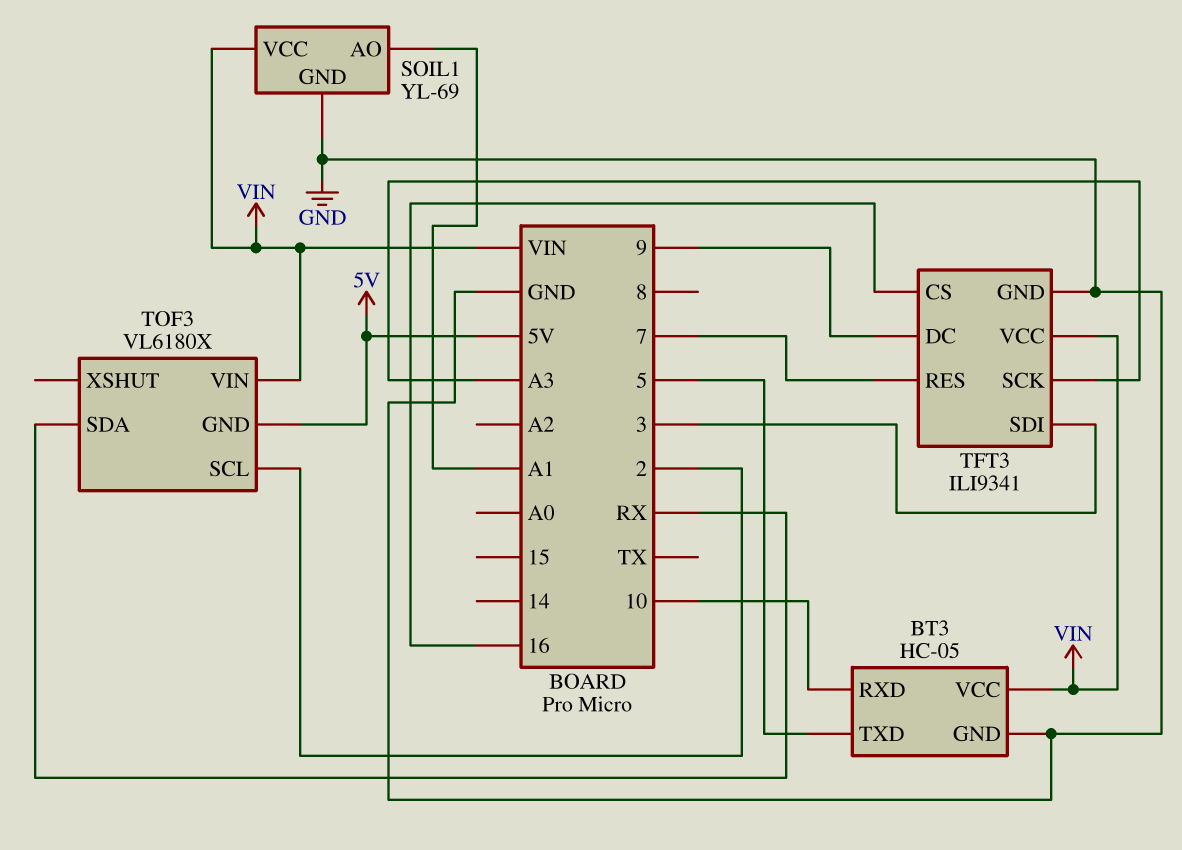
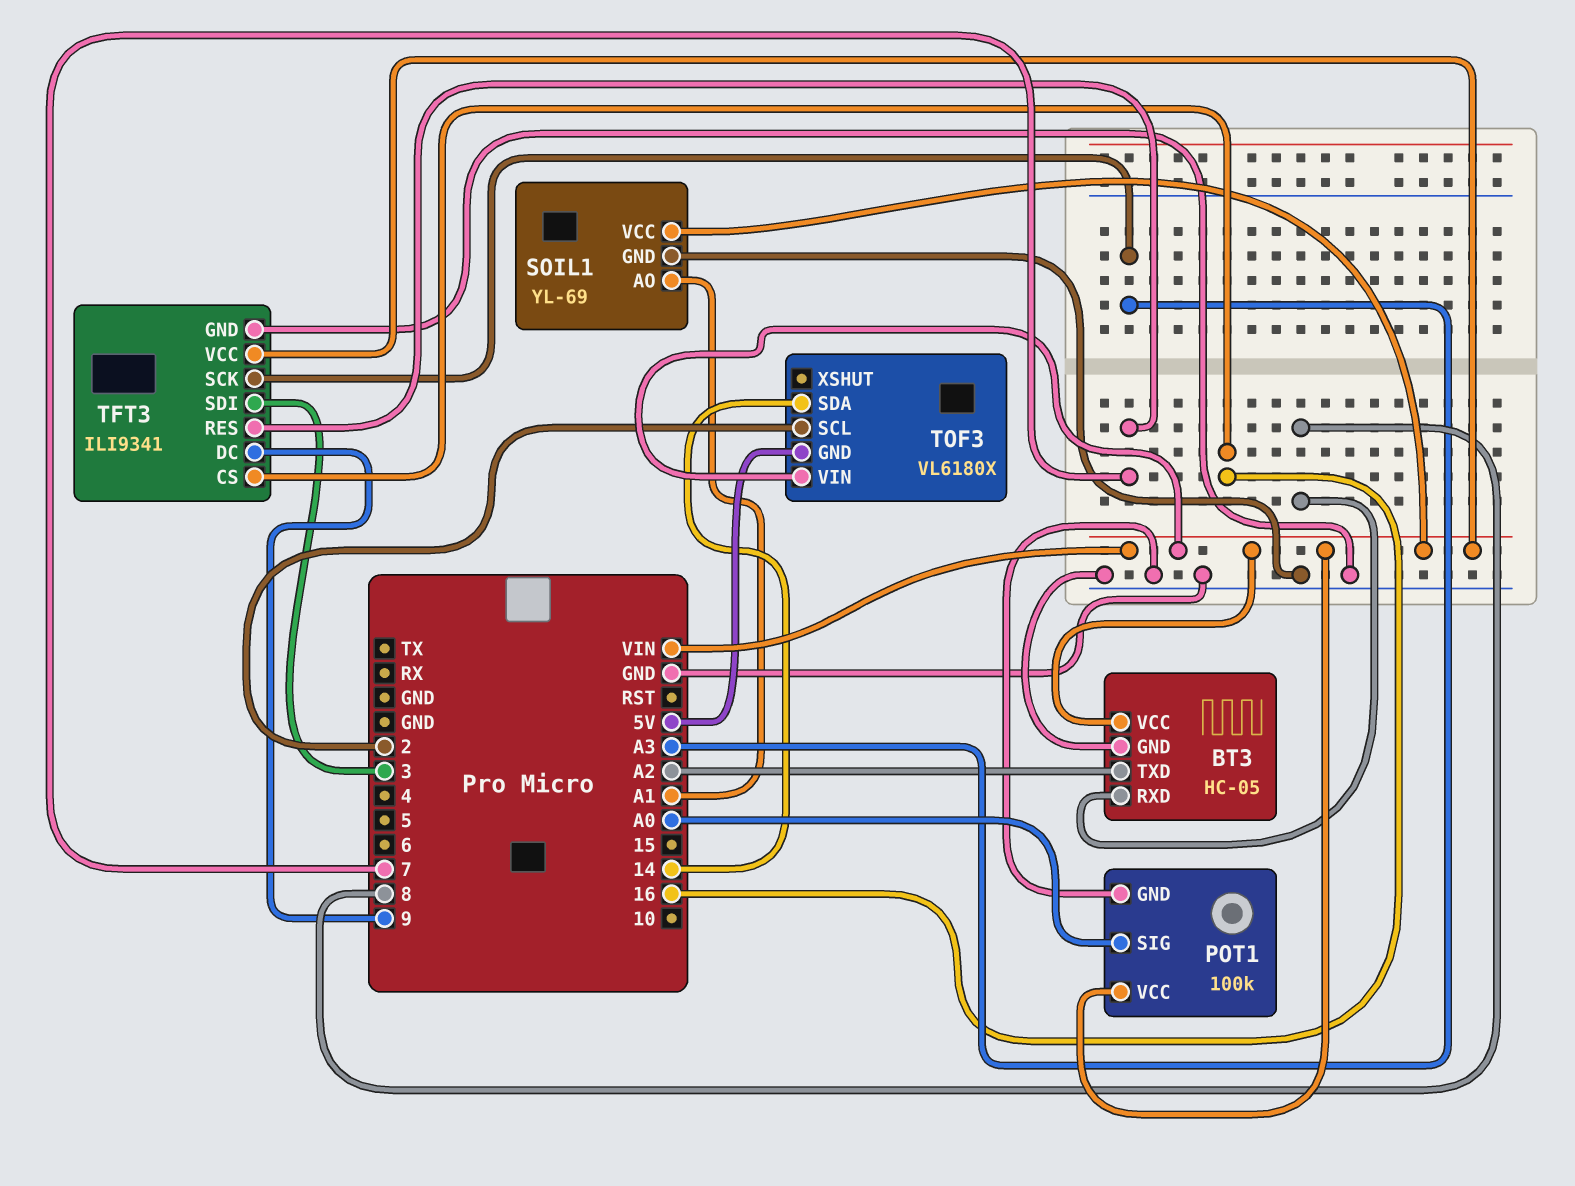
BT3 pin RXD: 10 -> 8
BT3 pin TXD: 5 -> A2
POT1: none -> 100k
POT1 pin GND: none -> GND
POT1 pin SIG: none -> A0
POT1 pin VCC: none -> VIN
TOF3 pin SDA: RX -> 14

